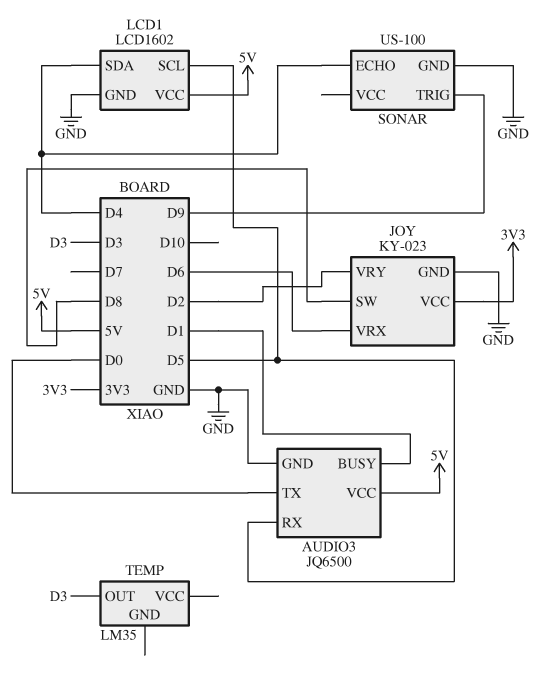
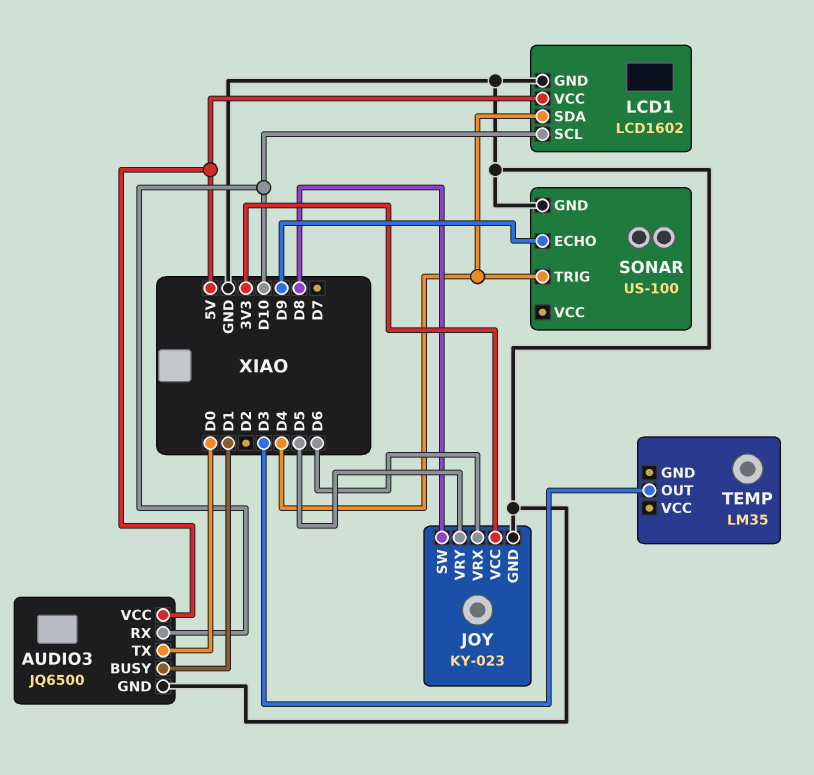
AUDIO3 pin RX: D5 -> D10
JOY pin VRY: D2 -> D5
LCD1 pin SCL: D5 -> D10
SONAR pin ECHO: D4 -> D9
SONAR pin TRIG: D9 -> D4

